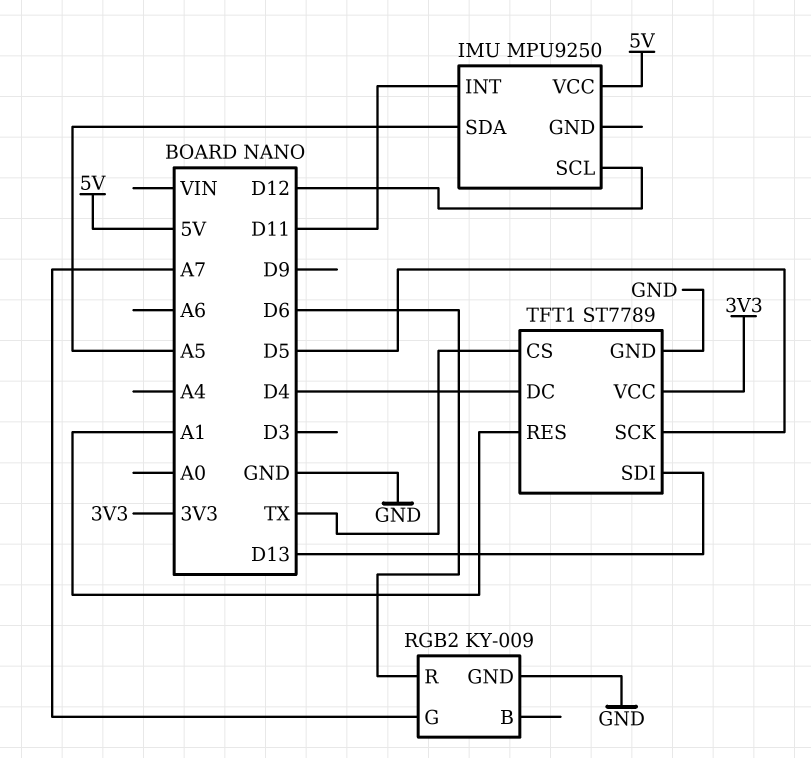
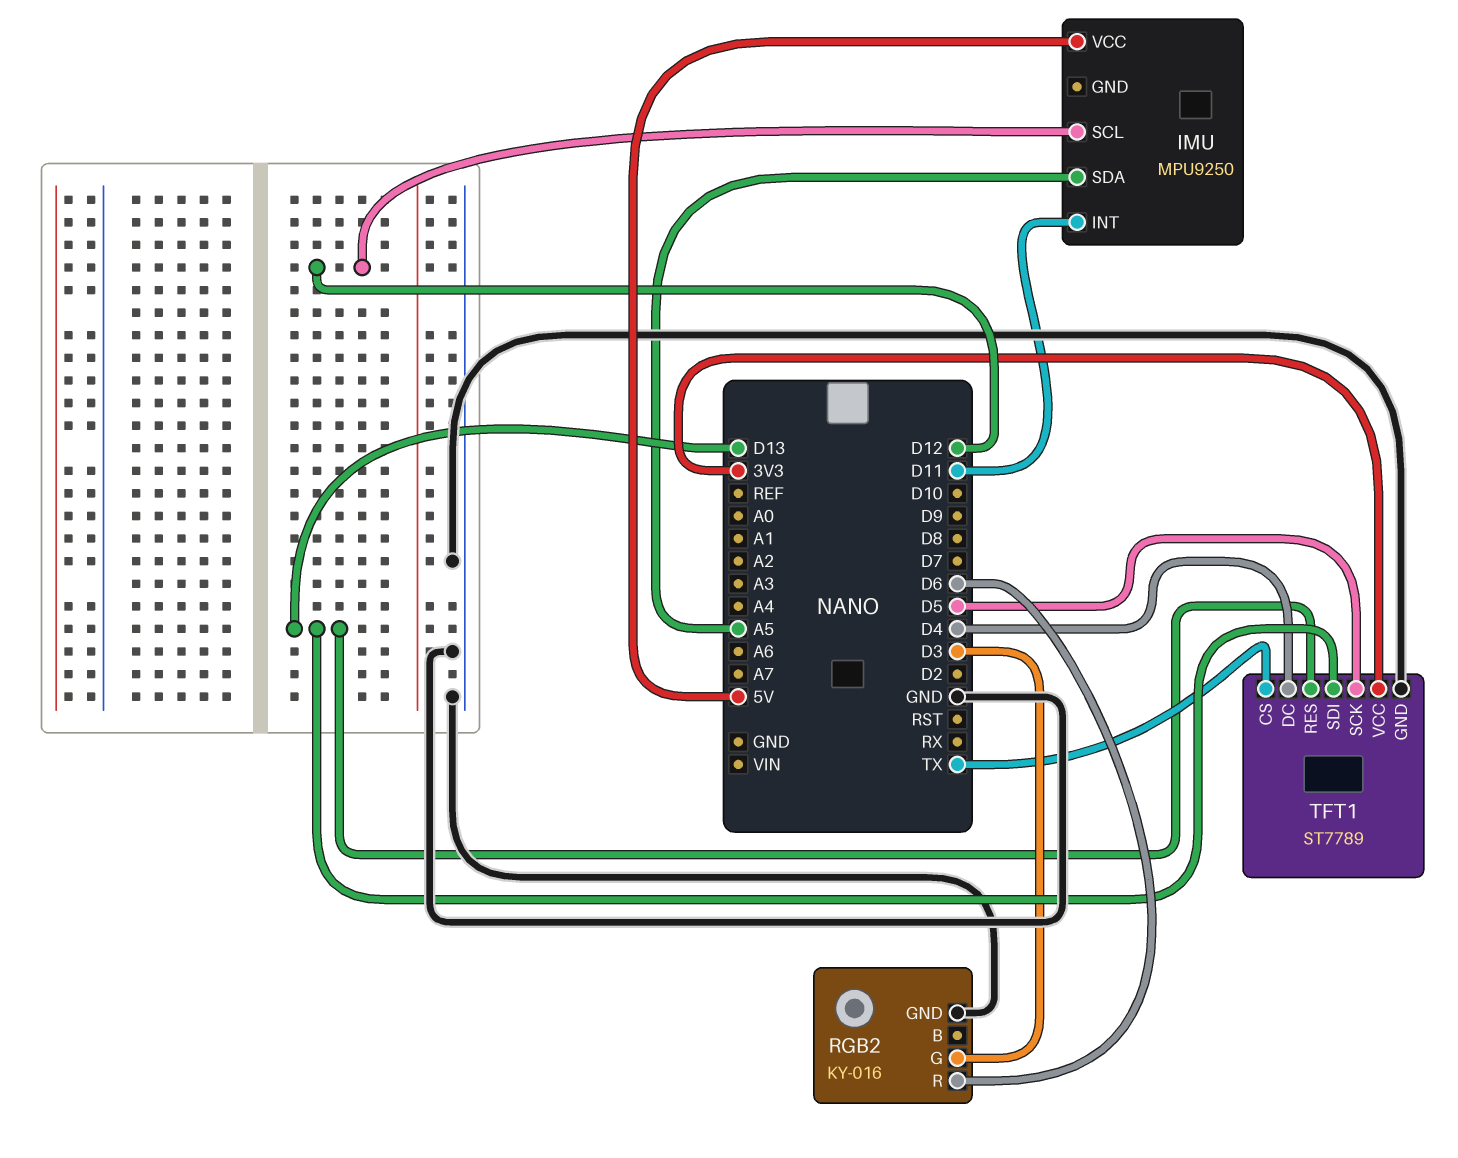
RGB2: KY-009 -> KY-016
RGB2 pin G: A7 -> D3
TFT1 pin RES: A1 -> D13

